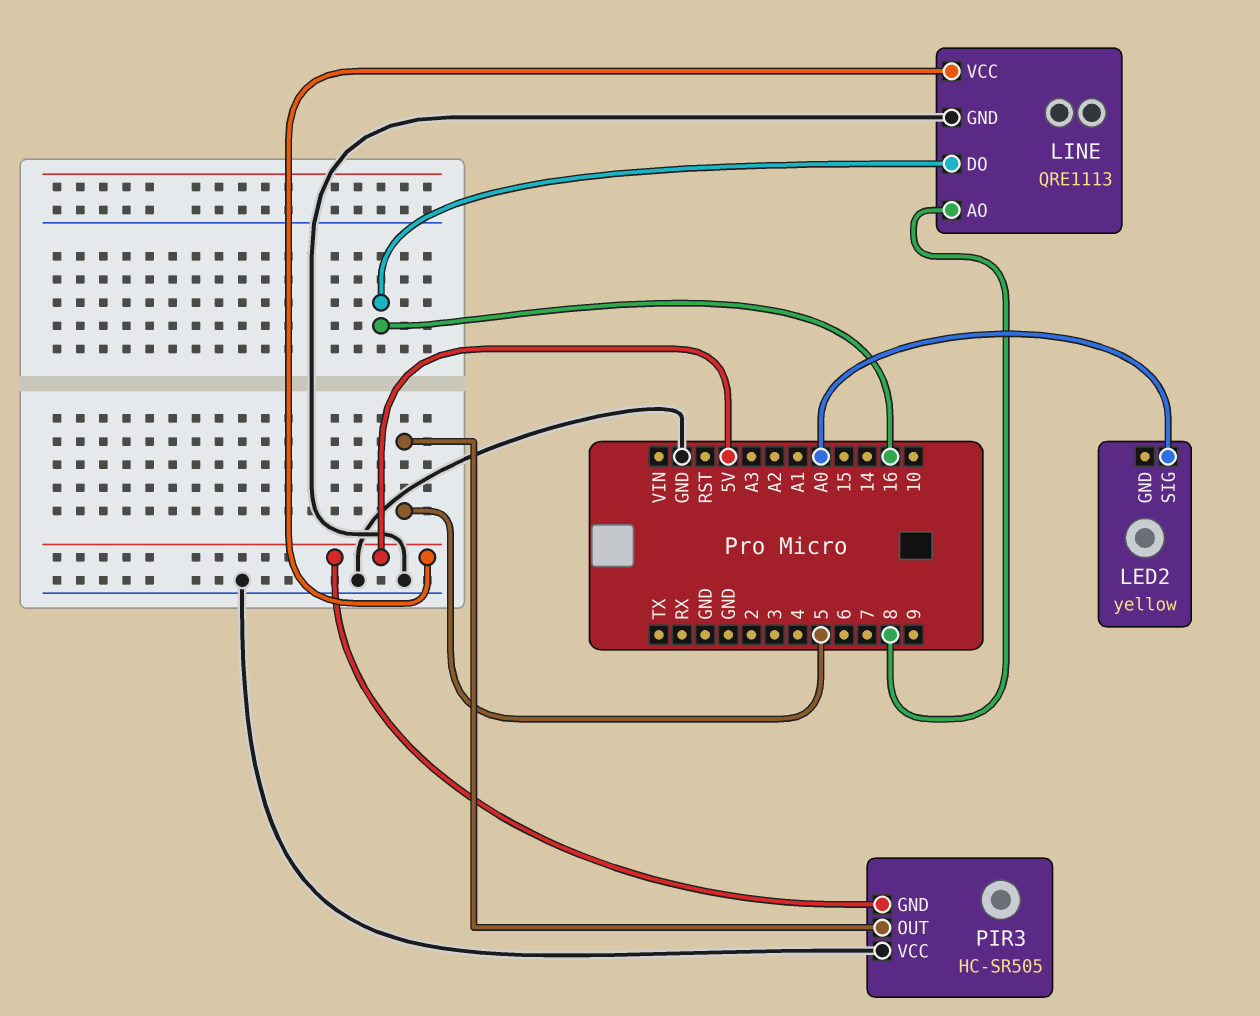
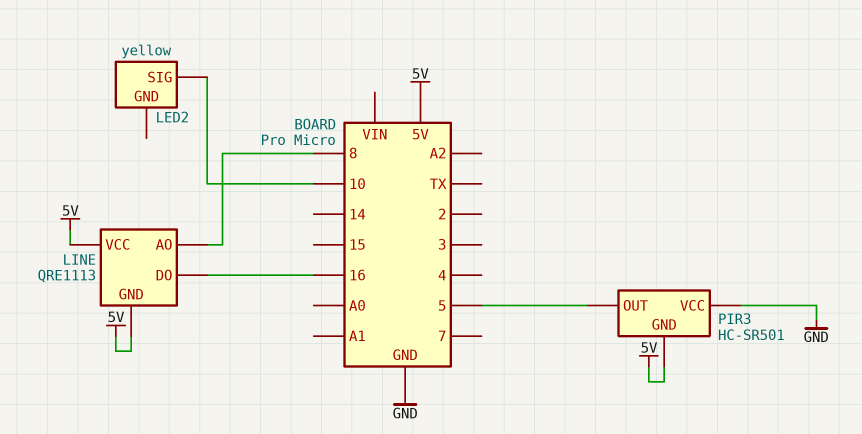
LED2 pin SIG: A0 -> 10
LINE pin GND: GND -> 5V
PIR3: HC-SR505 -> HC-SR501

